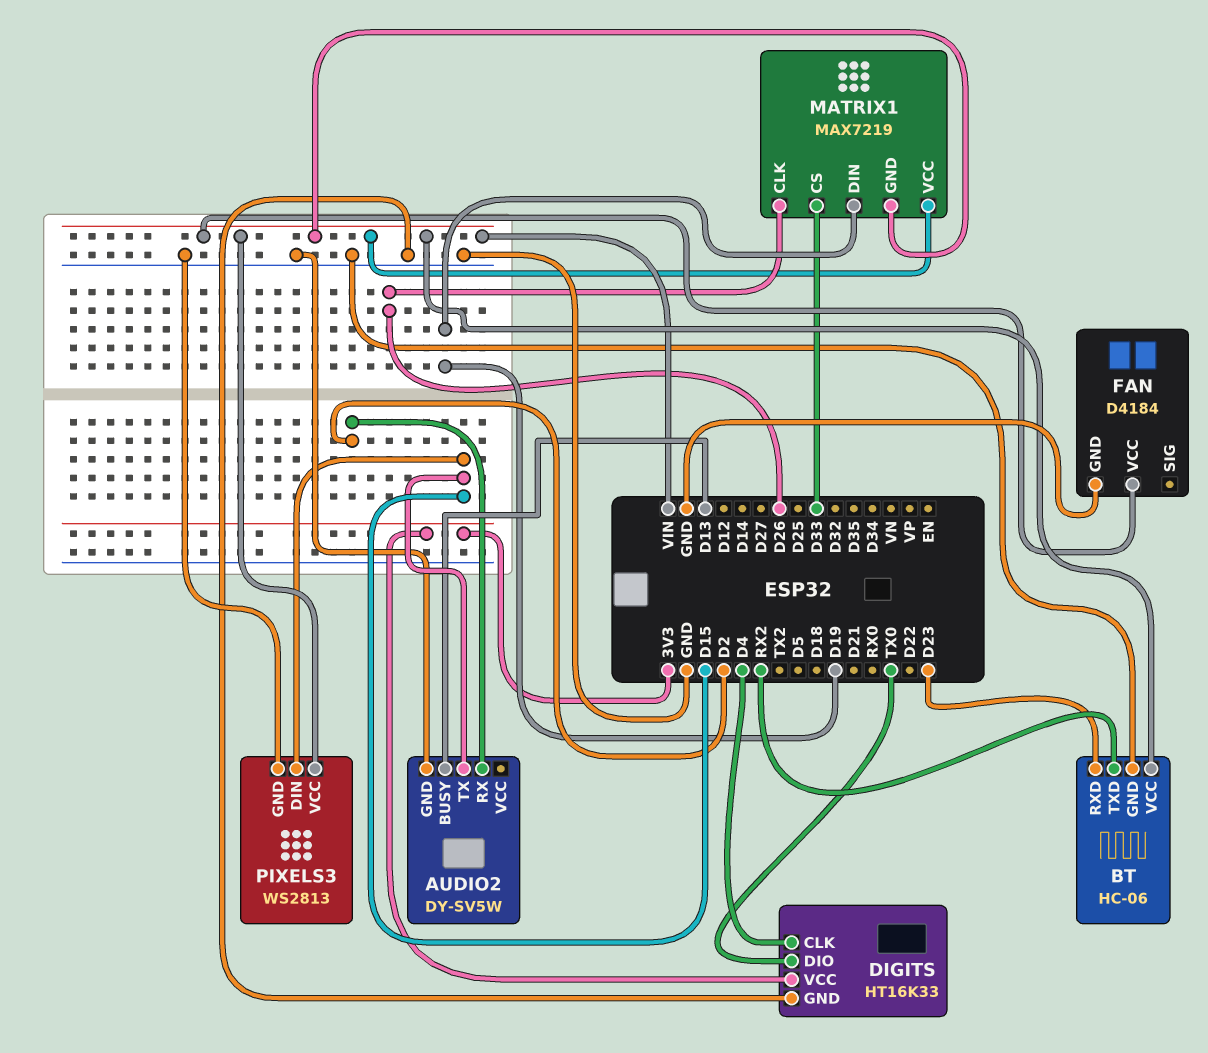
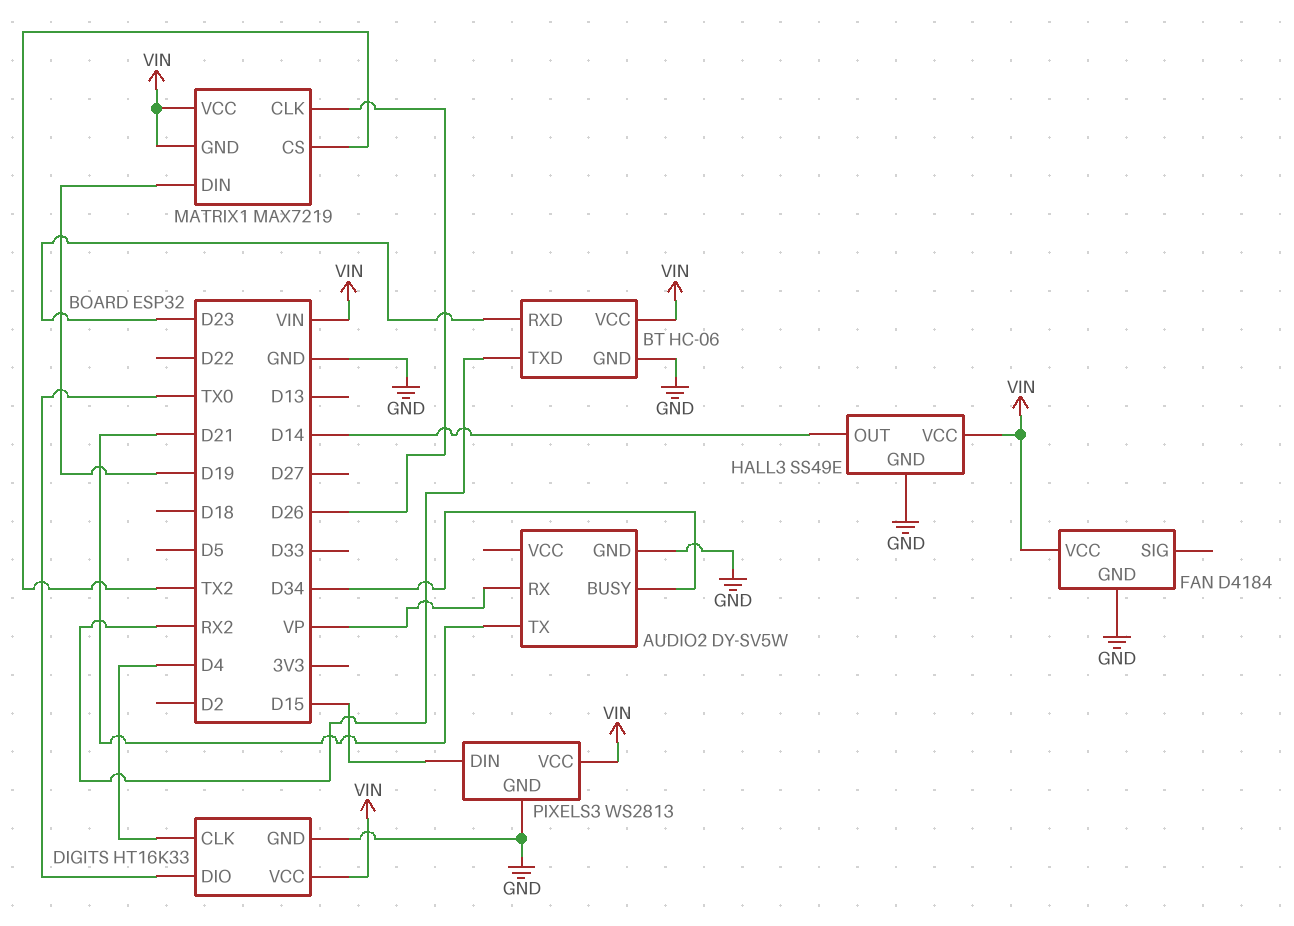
AUDIO2 pin BUSY: D13 -> D34
AUDIO2 pin RX: D2 -> VP
AUDIO2 pin TX: D15 -> D21
DIGITS pin VCC: 3V3 -> VIN
HALL3: none -> SS49E
HALL3 pin GND: none -> GND
HALL3 pin OUT: none -> D14
HALL3 pin VCC: none -> VIN
MATRIX1 pin CS: D33 -> TX2

